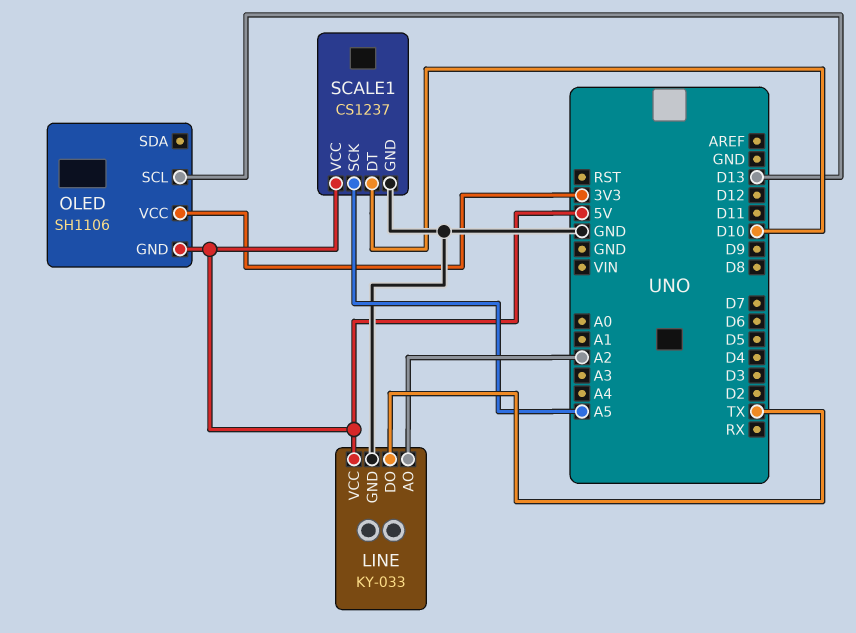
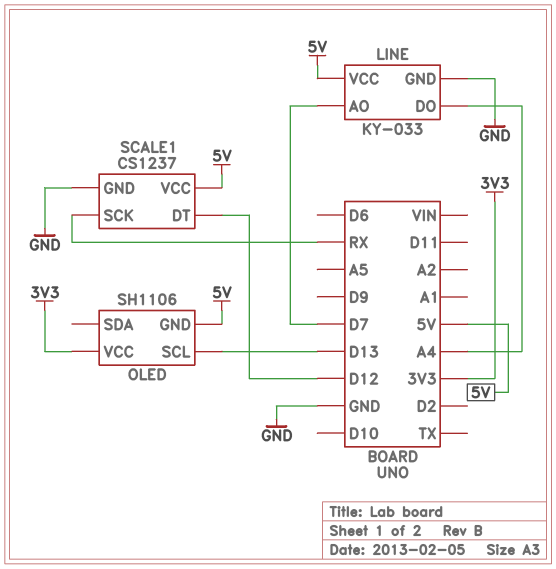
LINE pin AO: A2 -> D7
LINE pin DO: TX -> A4
SCALE1 pin DT: D10 -> D12
SCALE1 pin SCK: A5 -> RX

